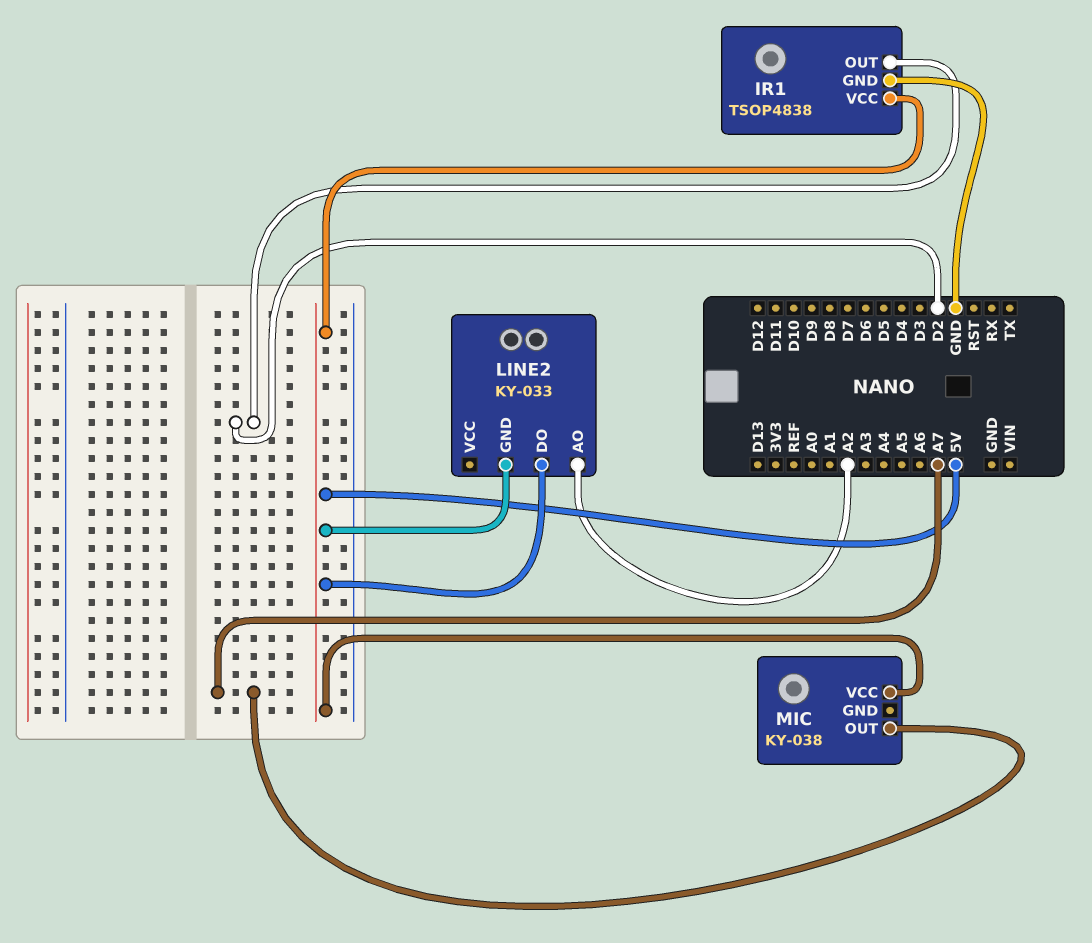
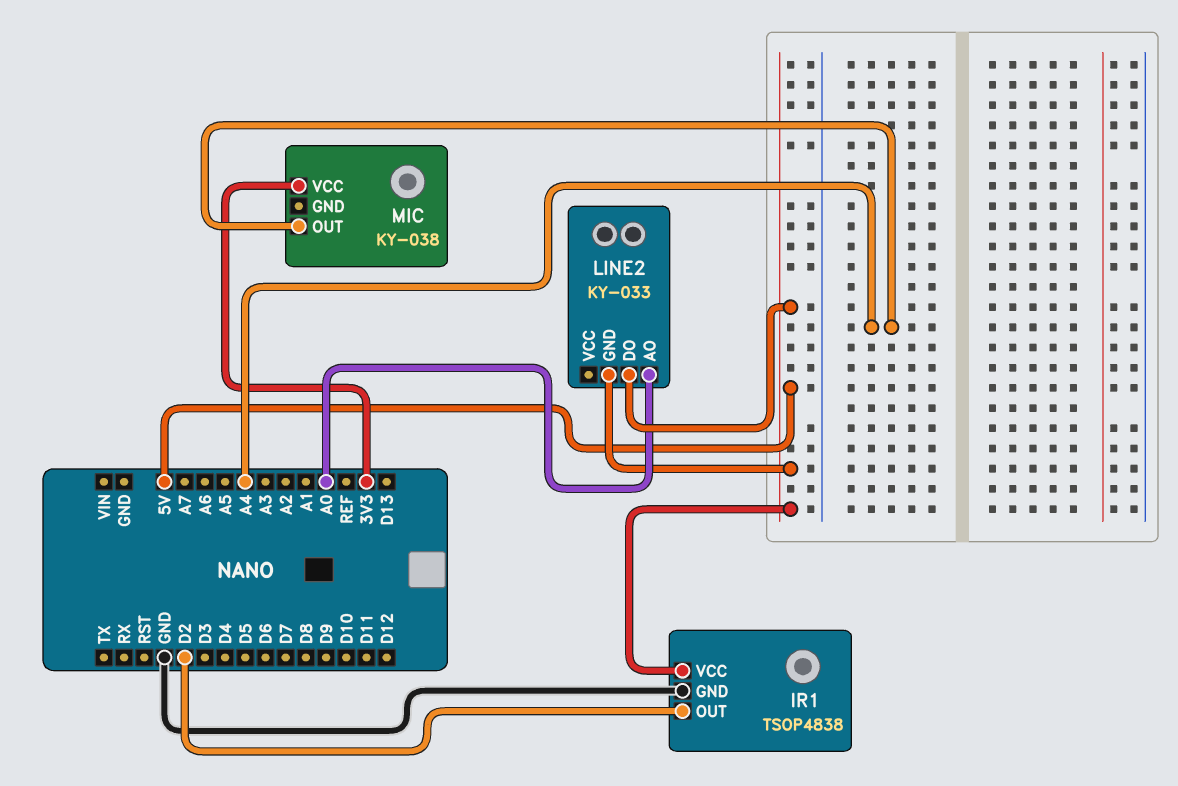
LINE2 pin AO: A2 -> A0
MIC pin OUT: A7 -> A4
MIC pin VCC: 5V -> 3V3

